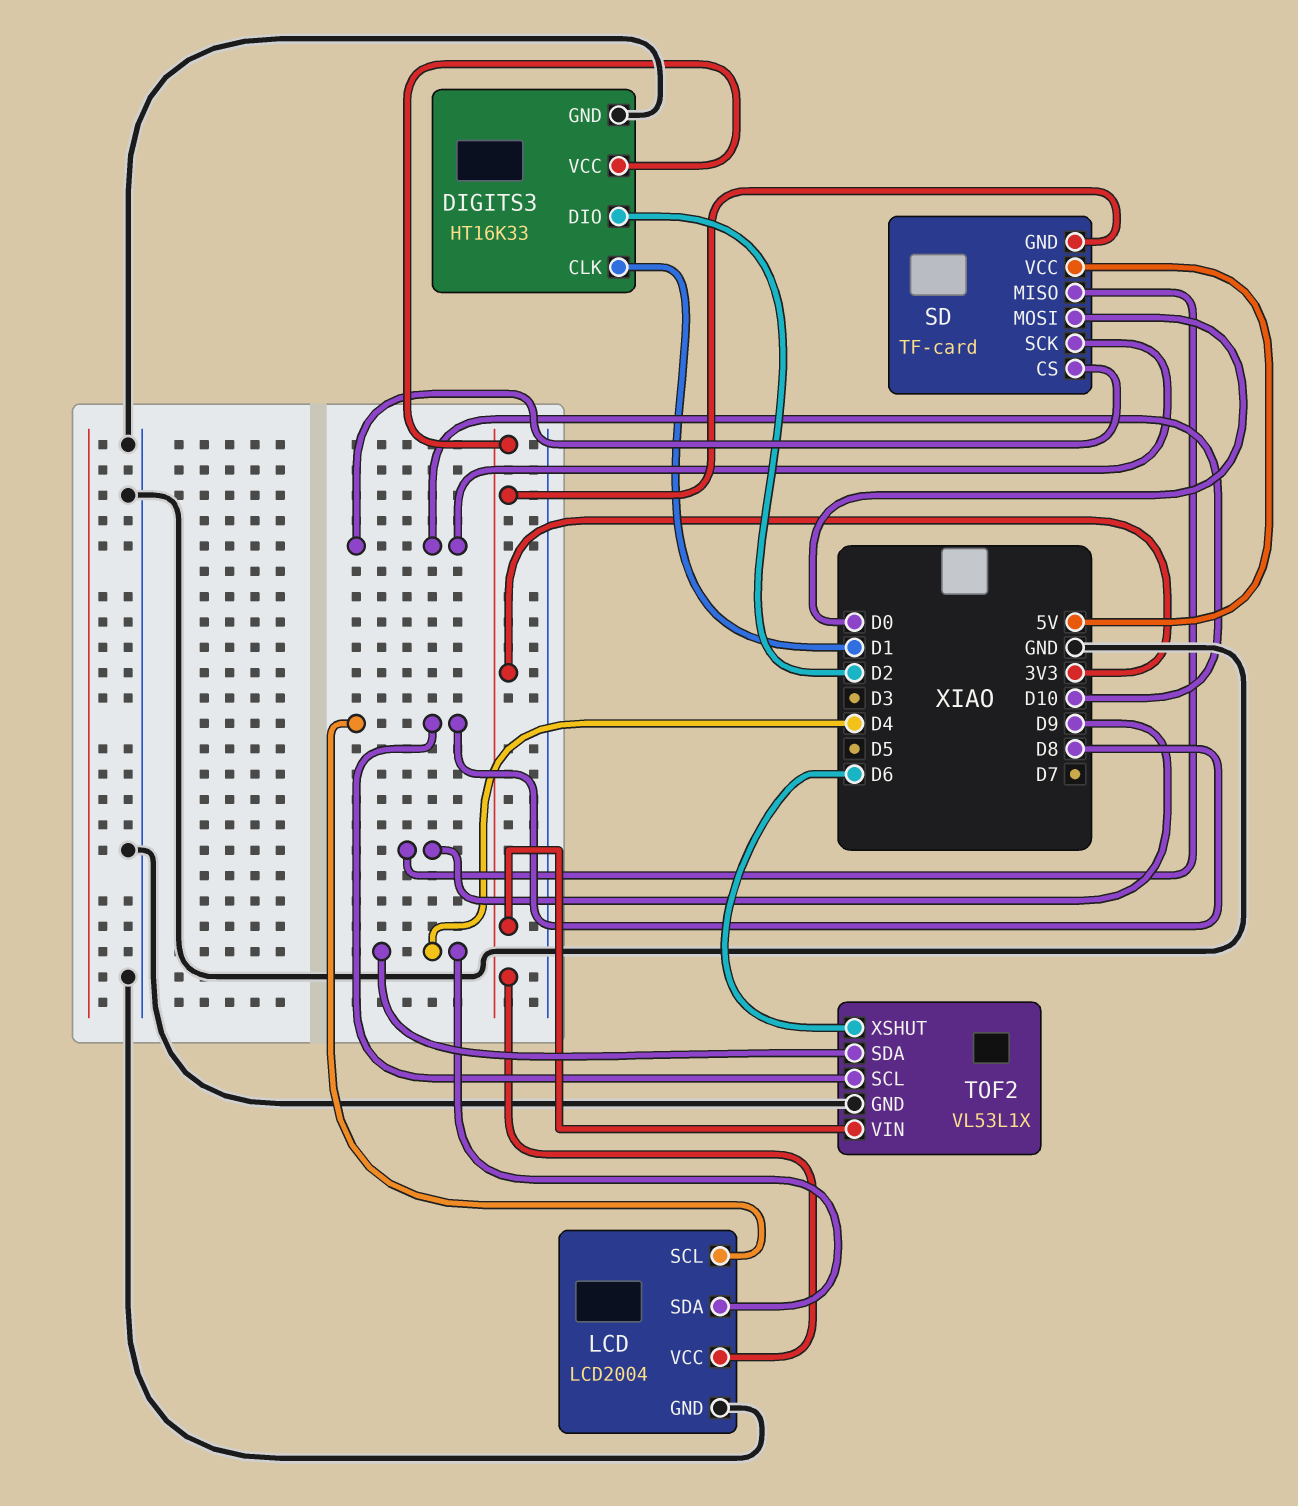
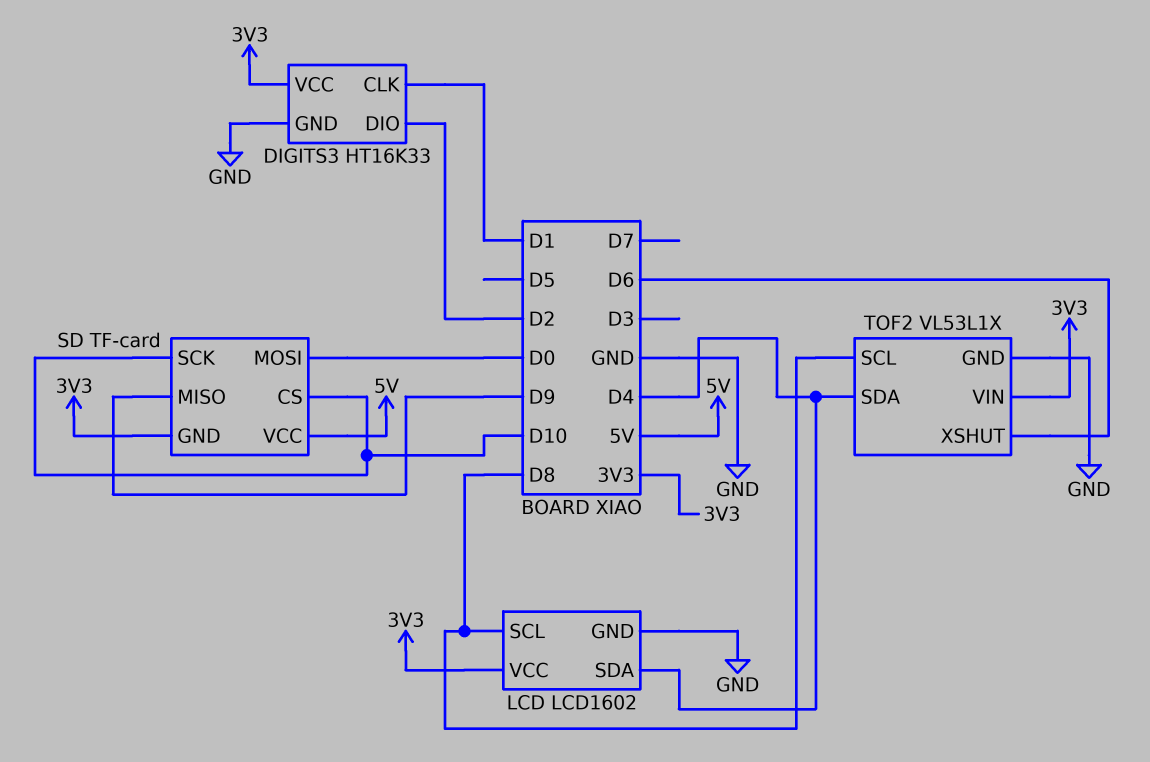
LCD: LCD2004 -> LCD1602

